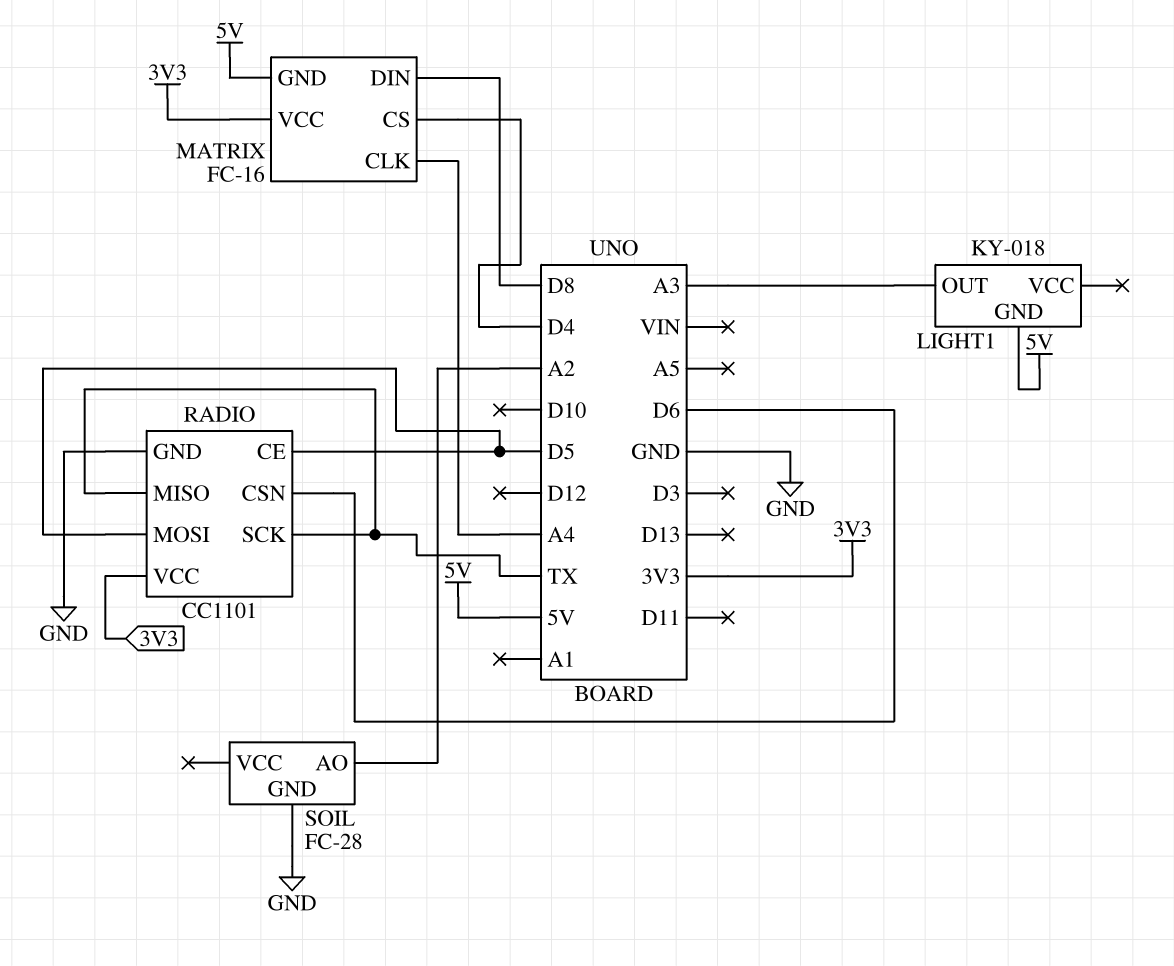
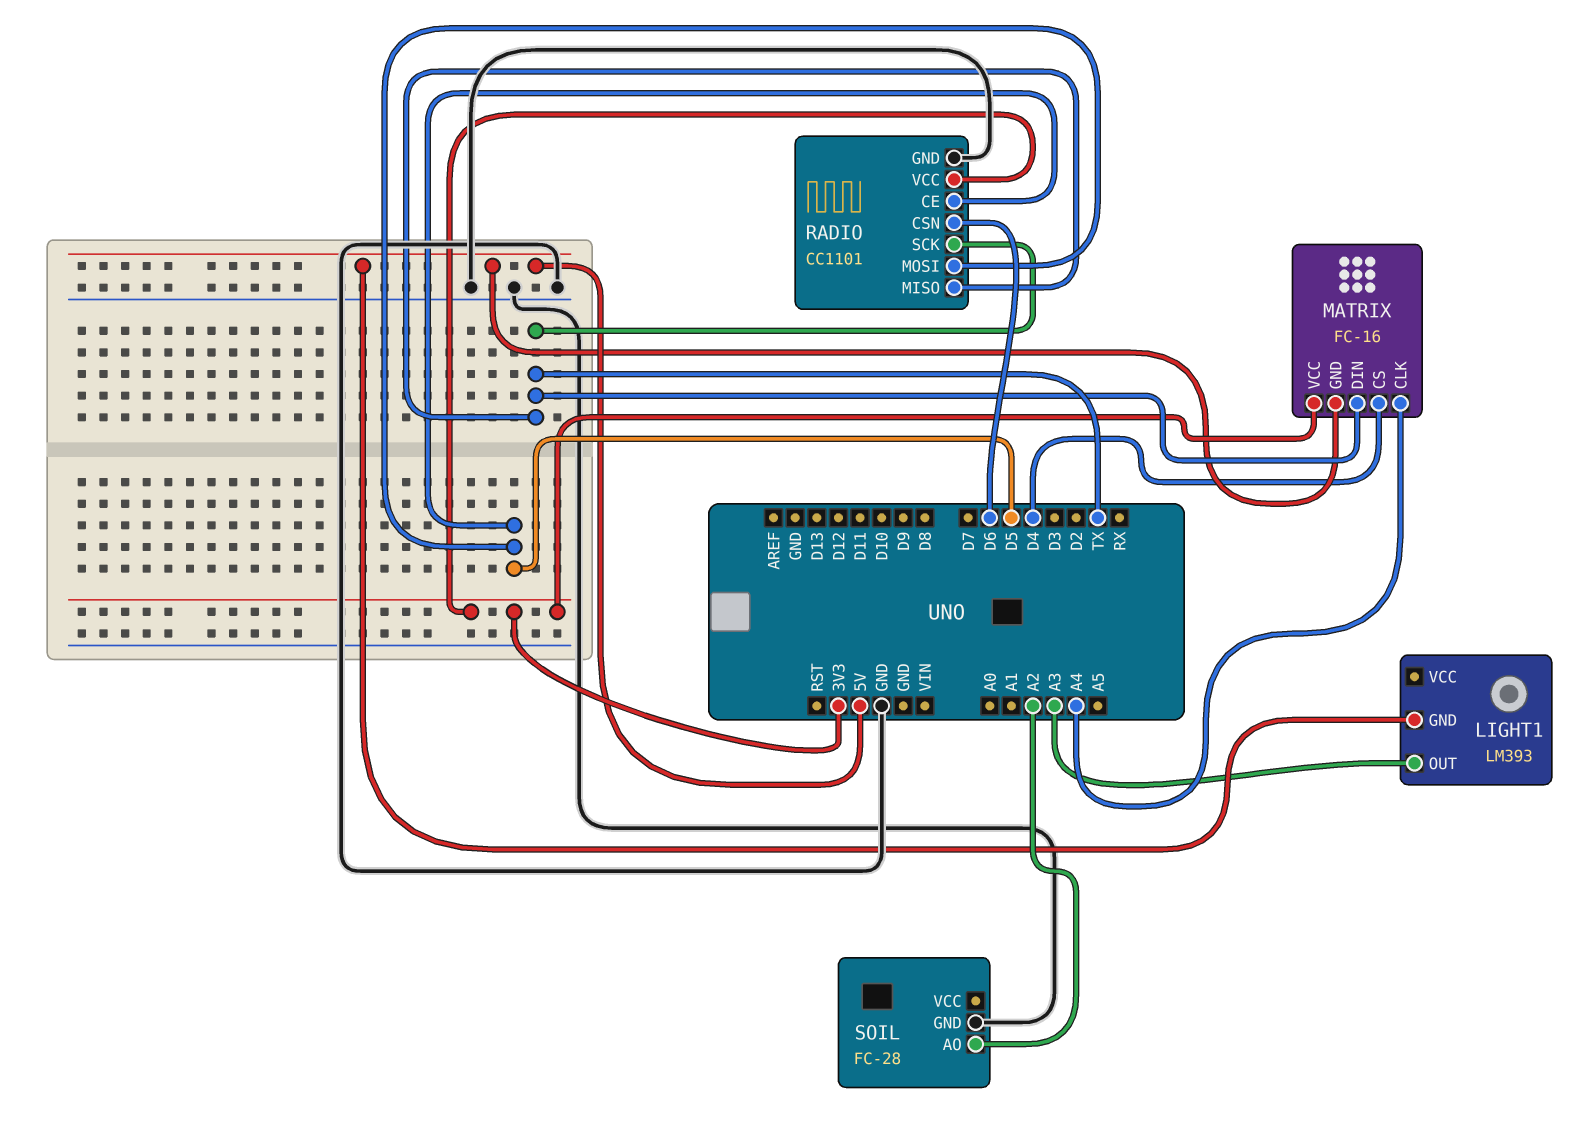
LIGHT1: KY-018 -> LM393
MATRIX pin DIN: D8 -> TX

